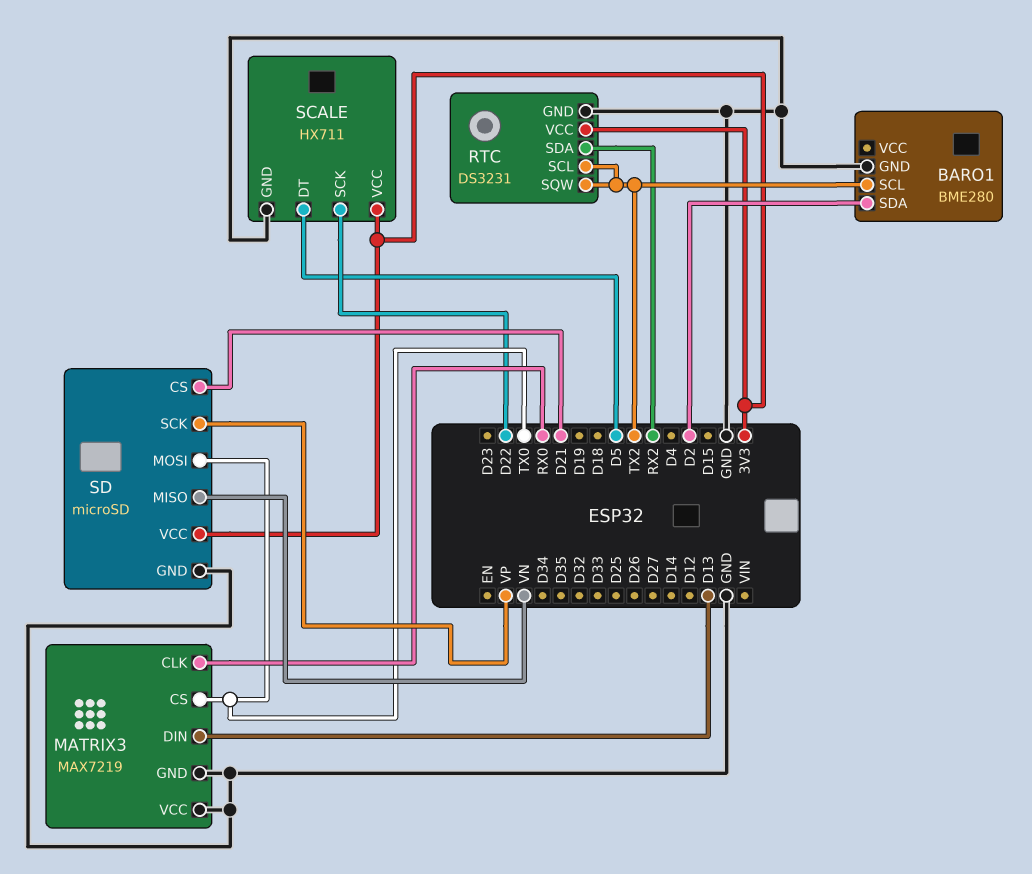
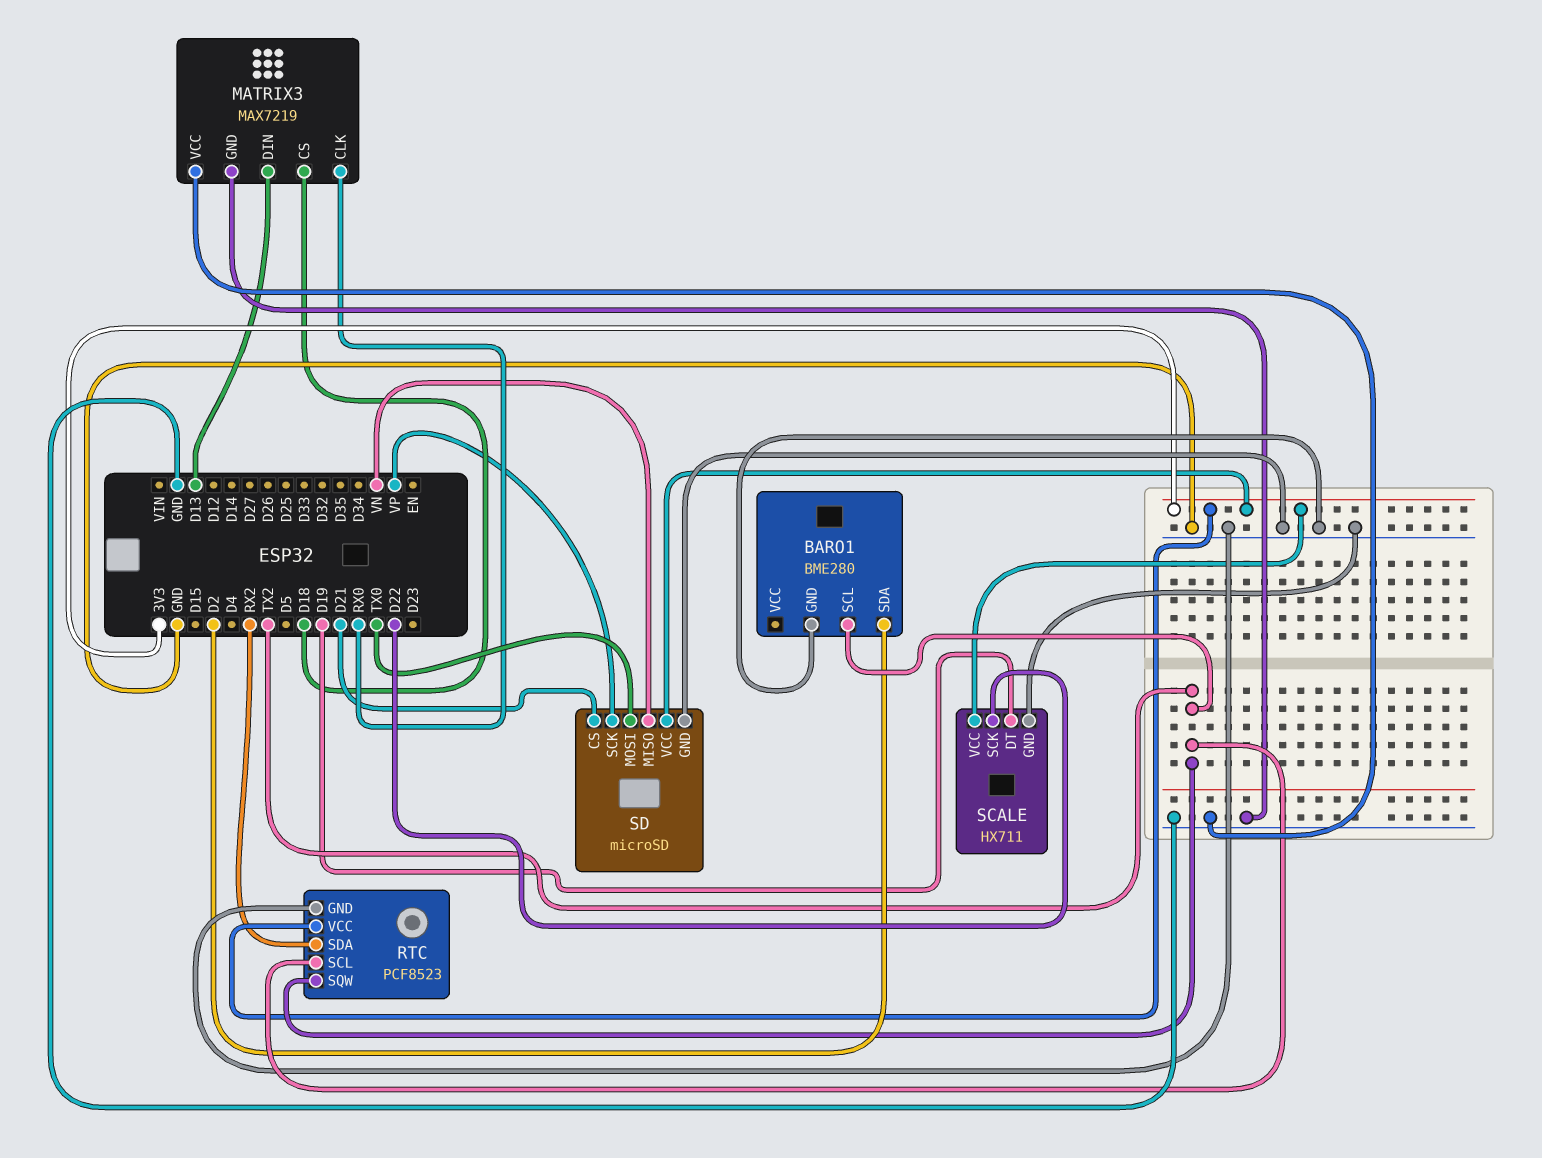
MATRIX3 pin CS: TX0 -> D18
RTC: DS3231 -> PCF8523
SCALE pin DT: D5 -> D19

